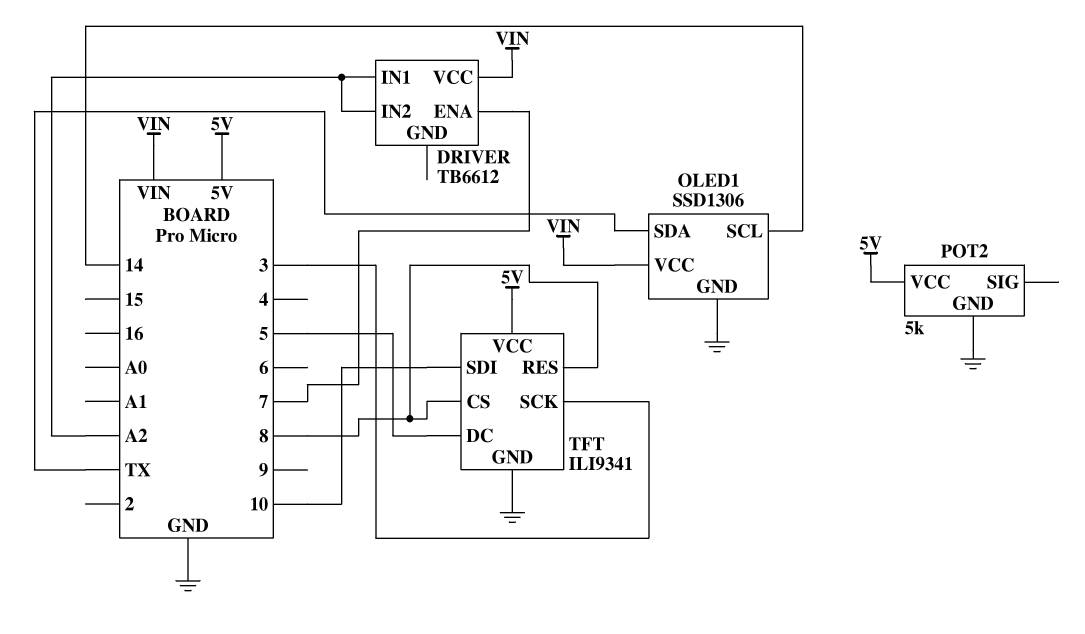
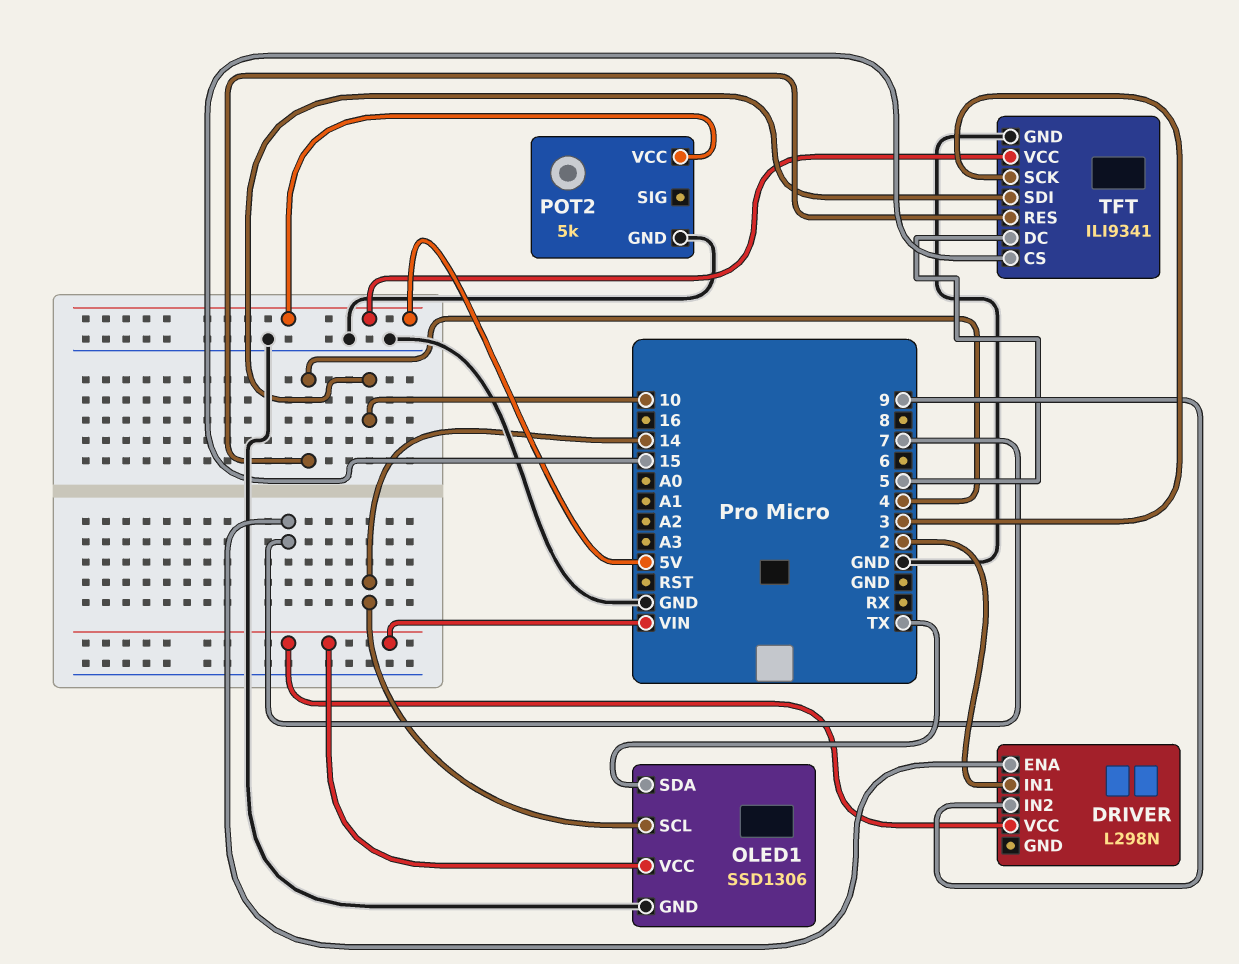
DRIVER: TB6612 -> L298N
DRIVER pin IN1: A2 -> 2
DRIVER pin IN2: A2 -> 9
TFT pin CS: 8 -> 15
TFT pin RES: 8 -> 4

